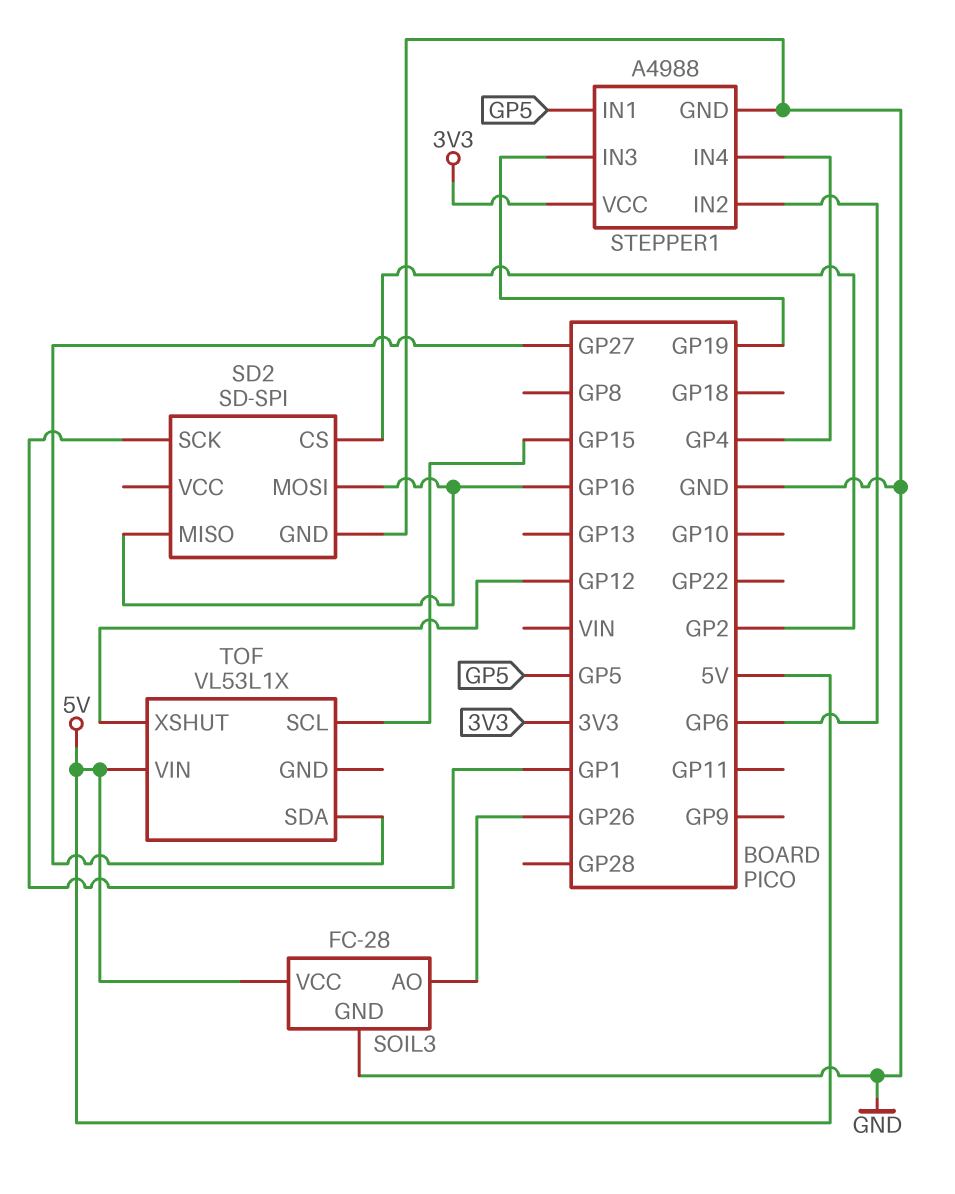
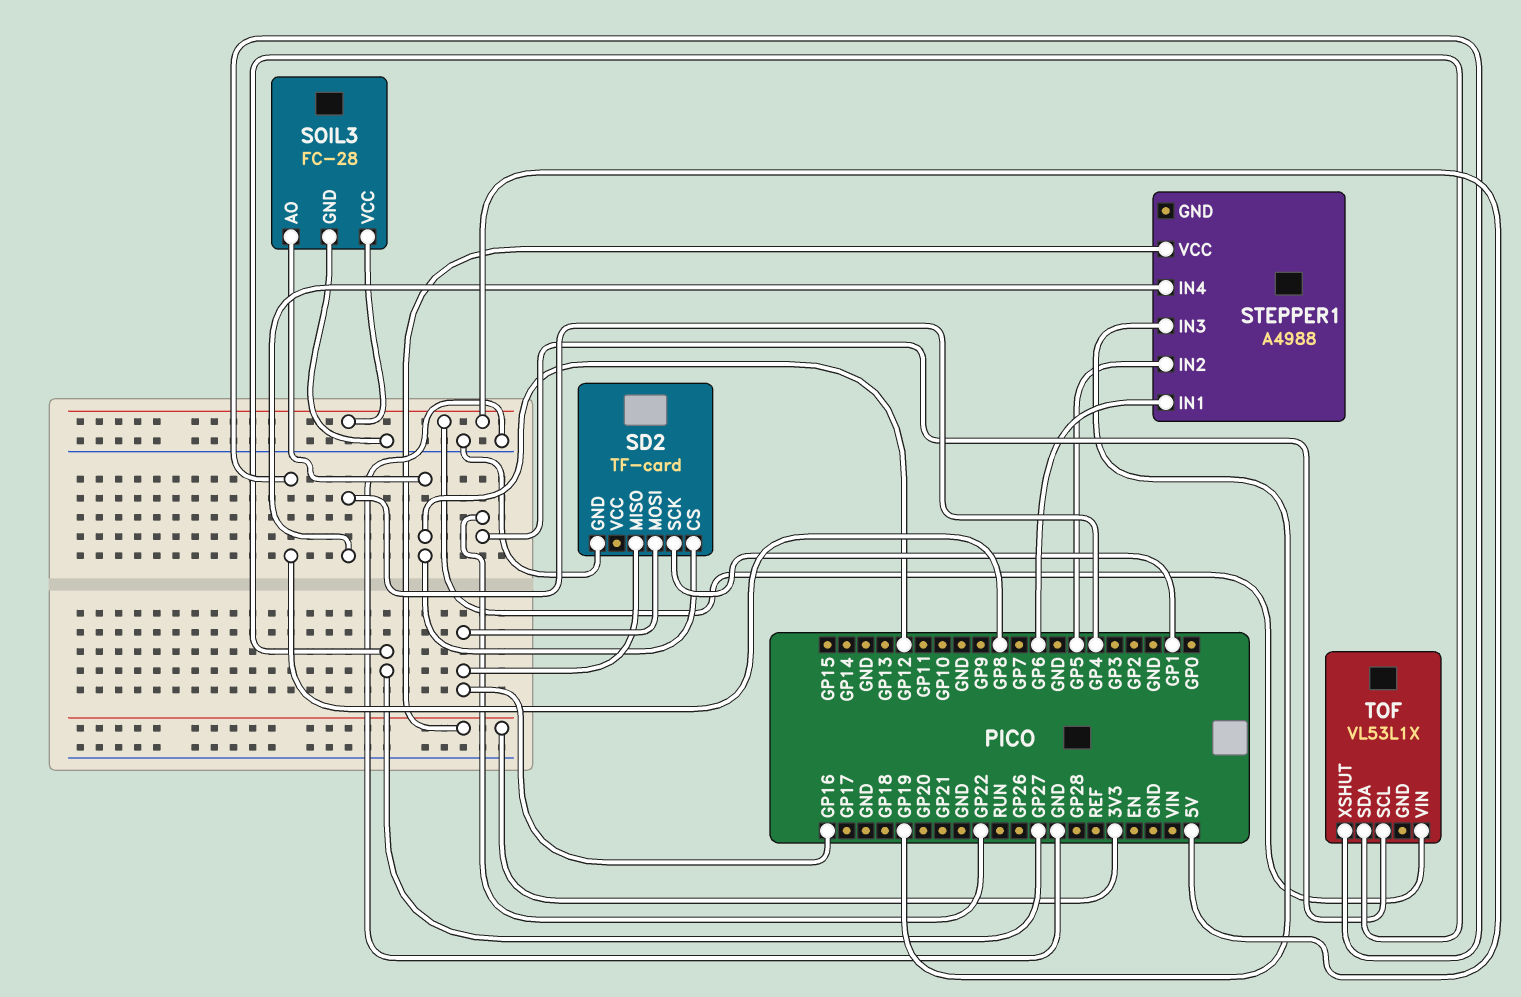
SD2: SD-SPI -> TF-card
SD2 pin CS: GP2 -> GP12
SOIL3 pin AO: GP26 -> GP12
STEPPER1 pin GND: GND -> none
STEPPER1 pin IN1: GP5 -> GP6
STEPPER1 pin IN2: GP6 -> GP5
TOF pin SCL: GP15 -> GP22
TOF pin XSHUT: GP12 -> GP8

